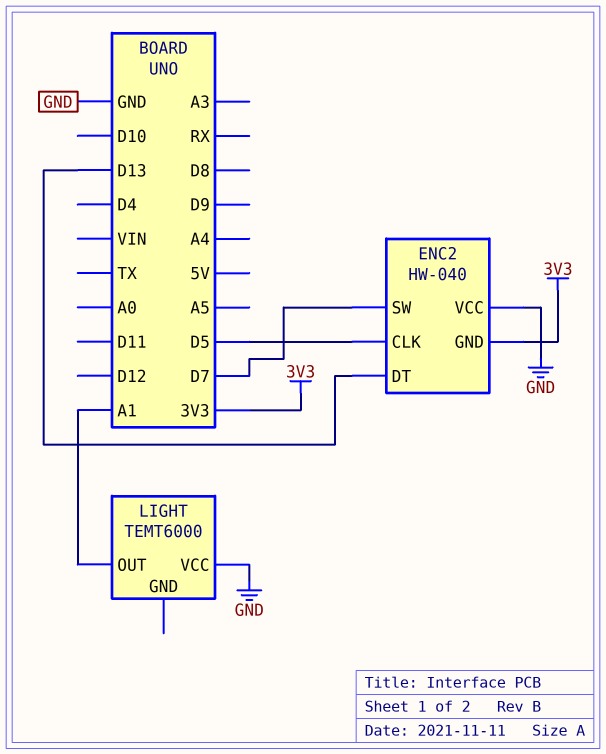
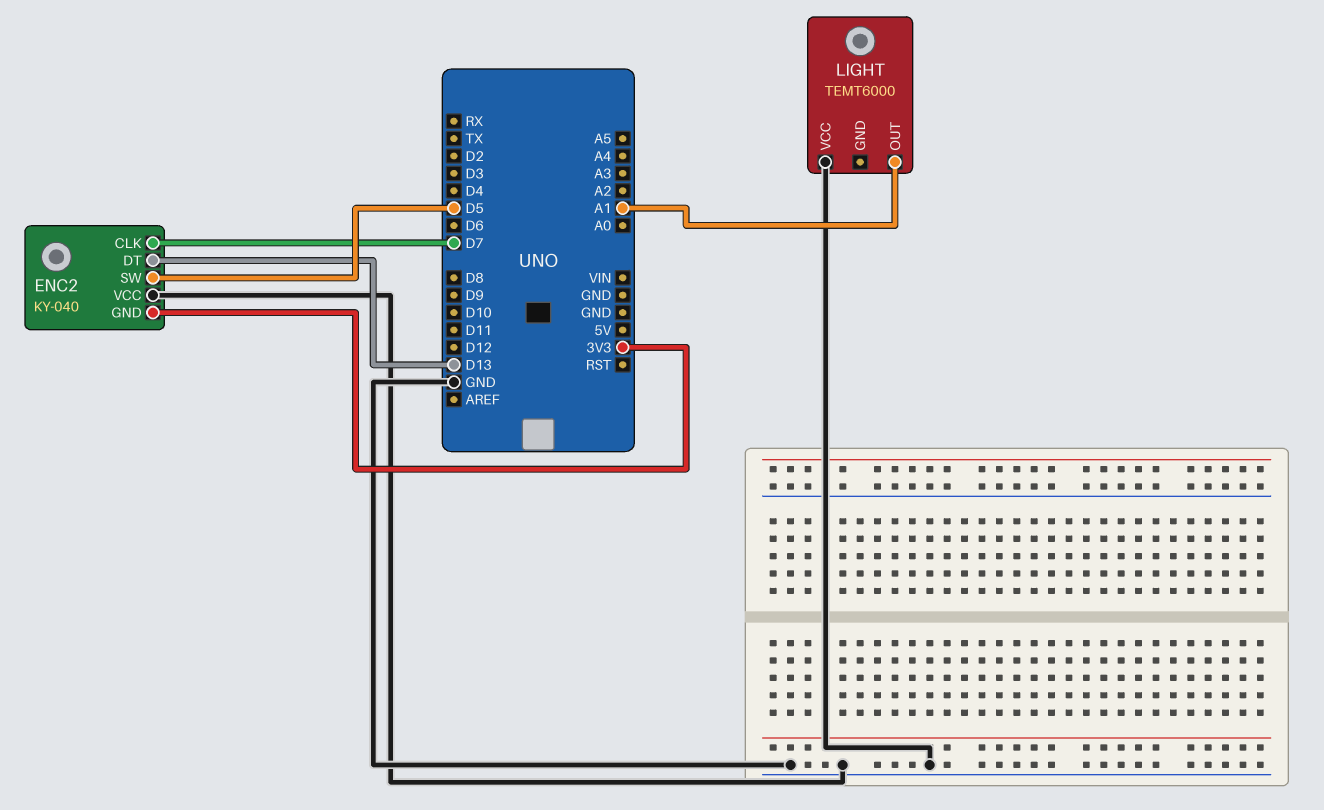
ENC2: HW-040 -> KY-040
ENC2 pin CLK: D5 -> D7
ENC2 pin SW: D7 -> D5

